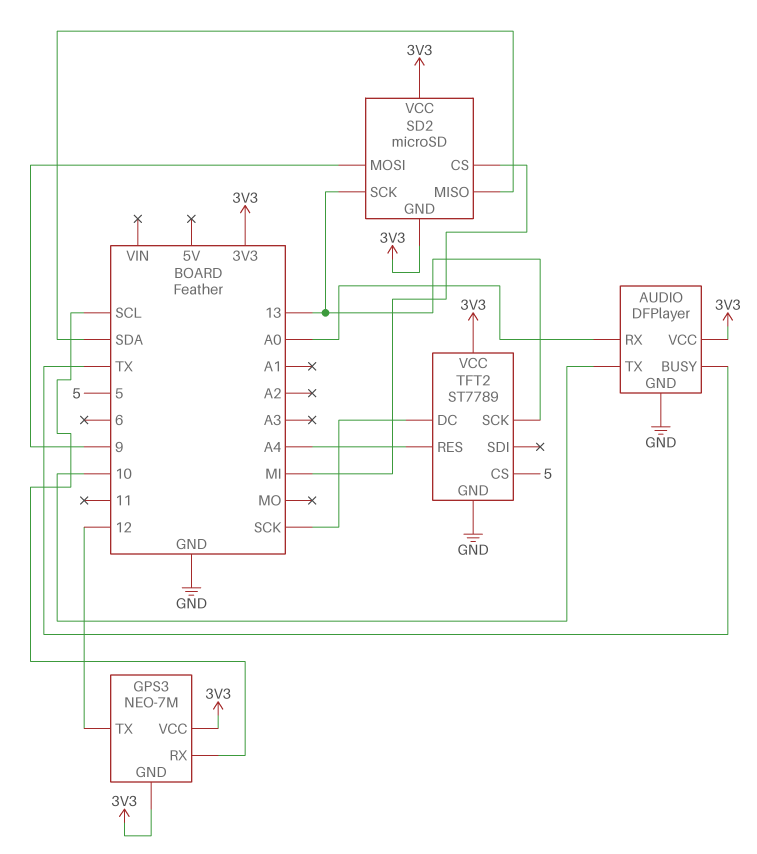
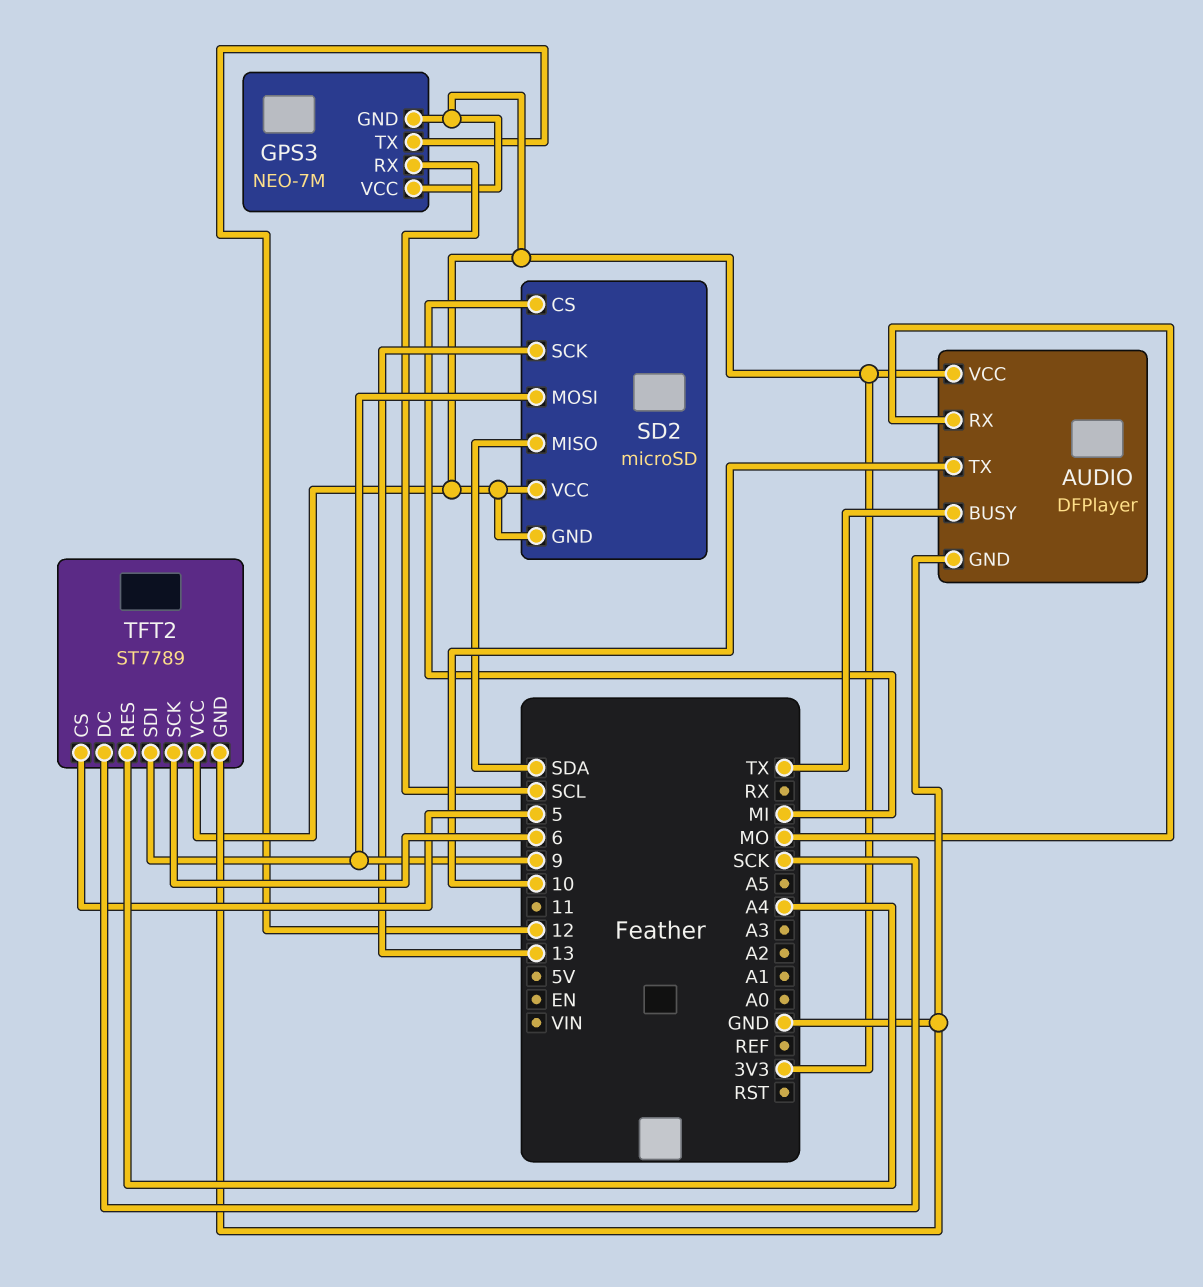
AUDIO pin RX: A0 -> MO
TFT2 pin SCK: 13 -> 6
TFT2 pin SDI: none -> 9

